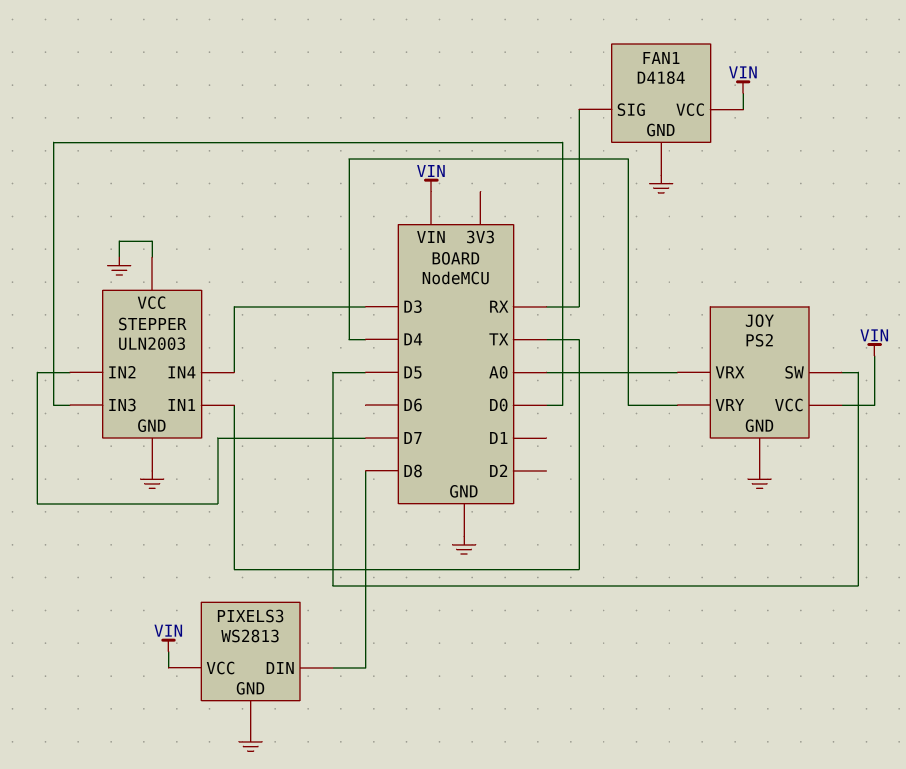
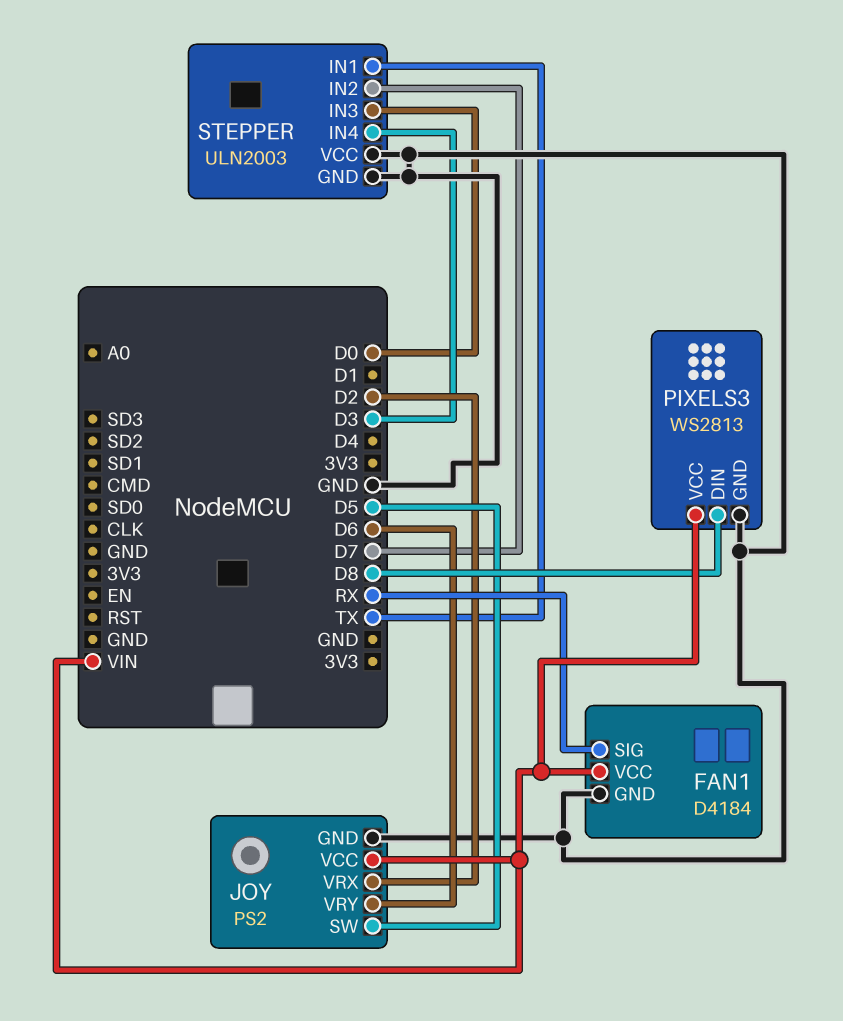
JOY pin VRX: A0 -> D2
JOY pin VRY: D4 -> D6

